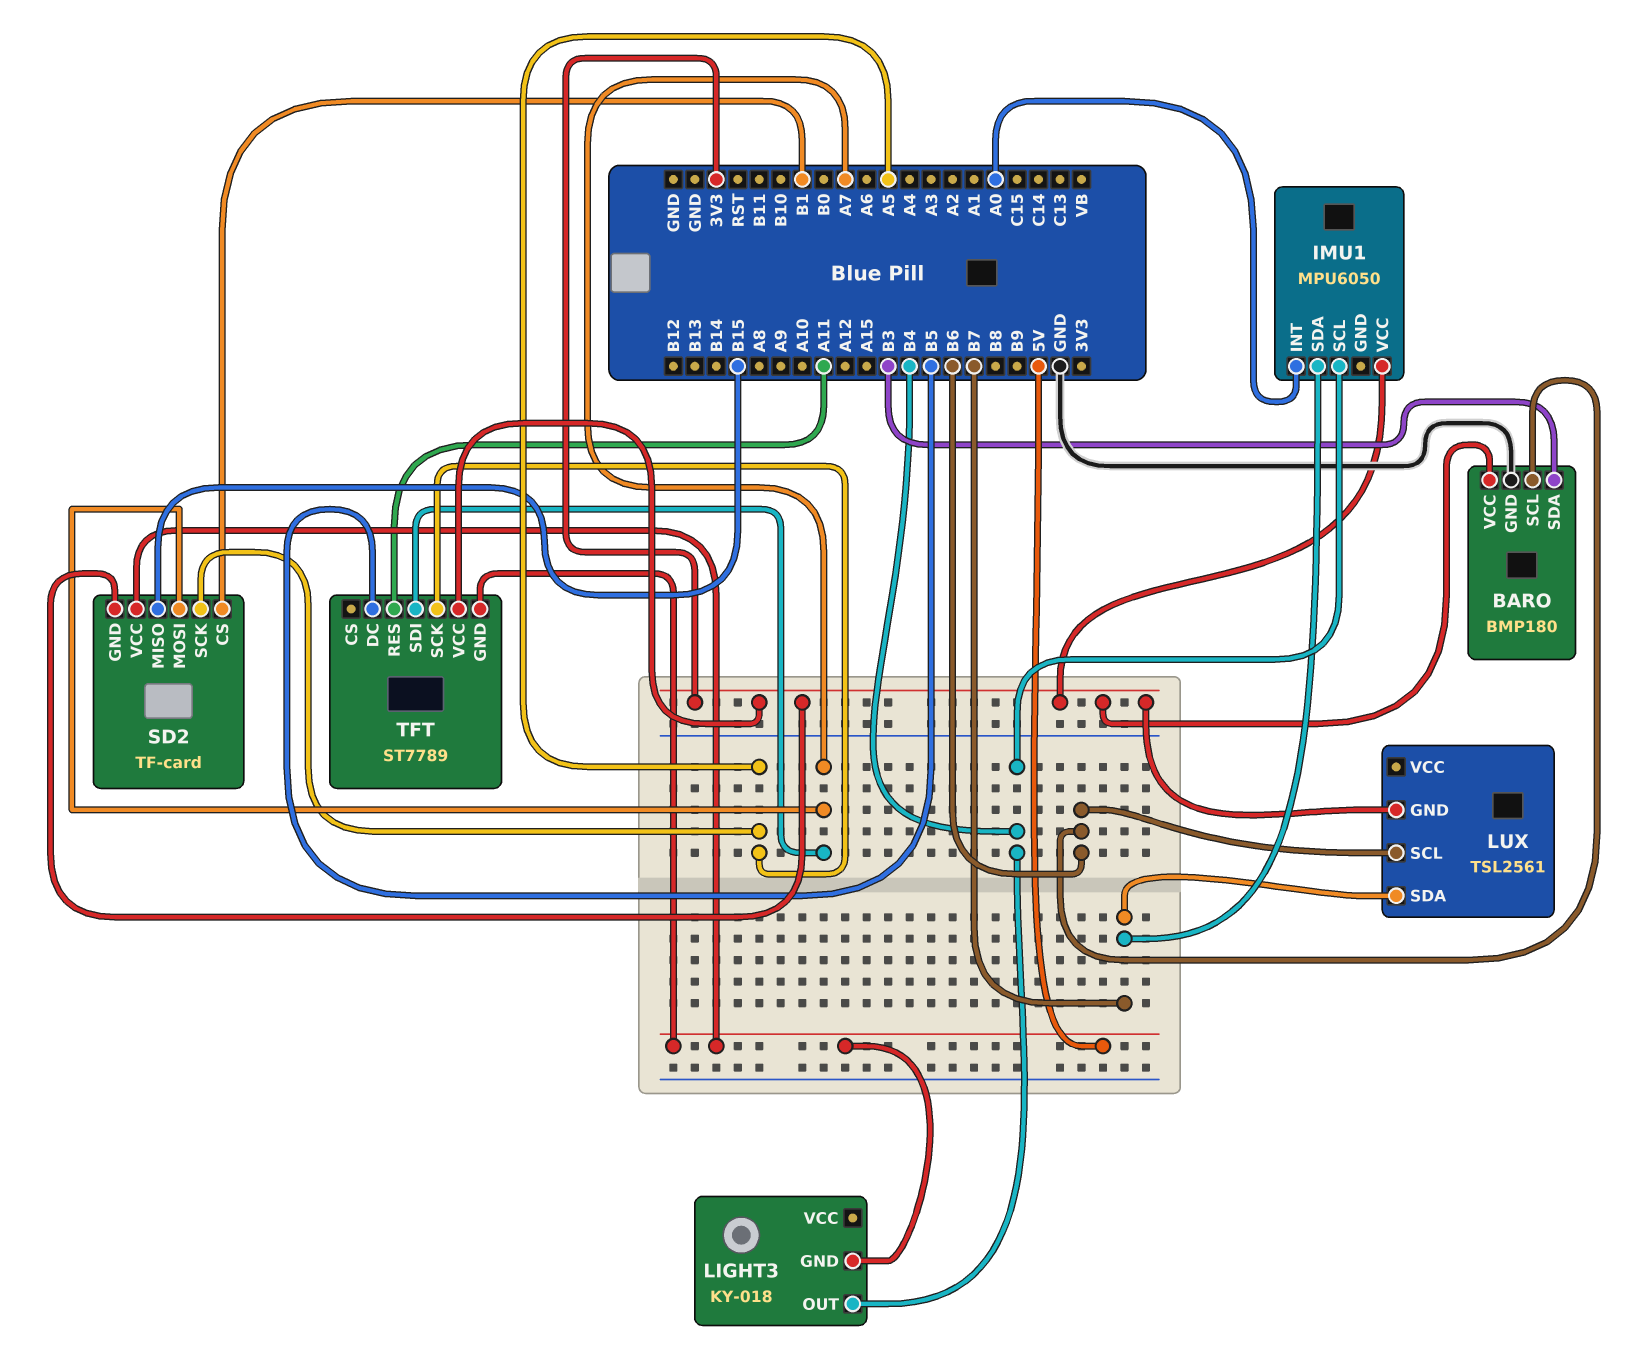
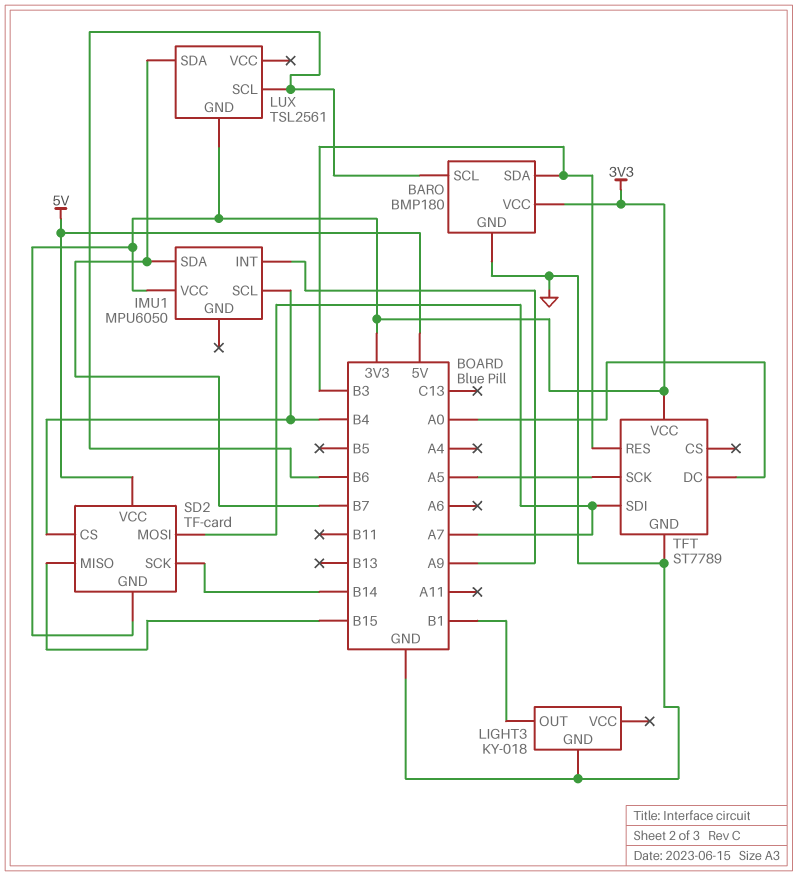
IMU1 pin INT: A0 -> A9
LIGHT3 pin GND: 5V -> GND
LIGHT3 pin OUT: B4 -> B1
SD2 pin CS: B1 -> B4
SD2 pin SCK: A5 -> B14
TFT pin DC: B5 -> A0
TFT pin GND: 5V -> GND
TFT pin RES: A11 -> B3

